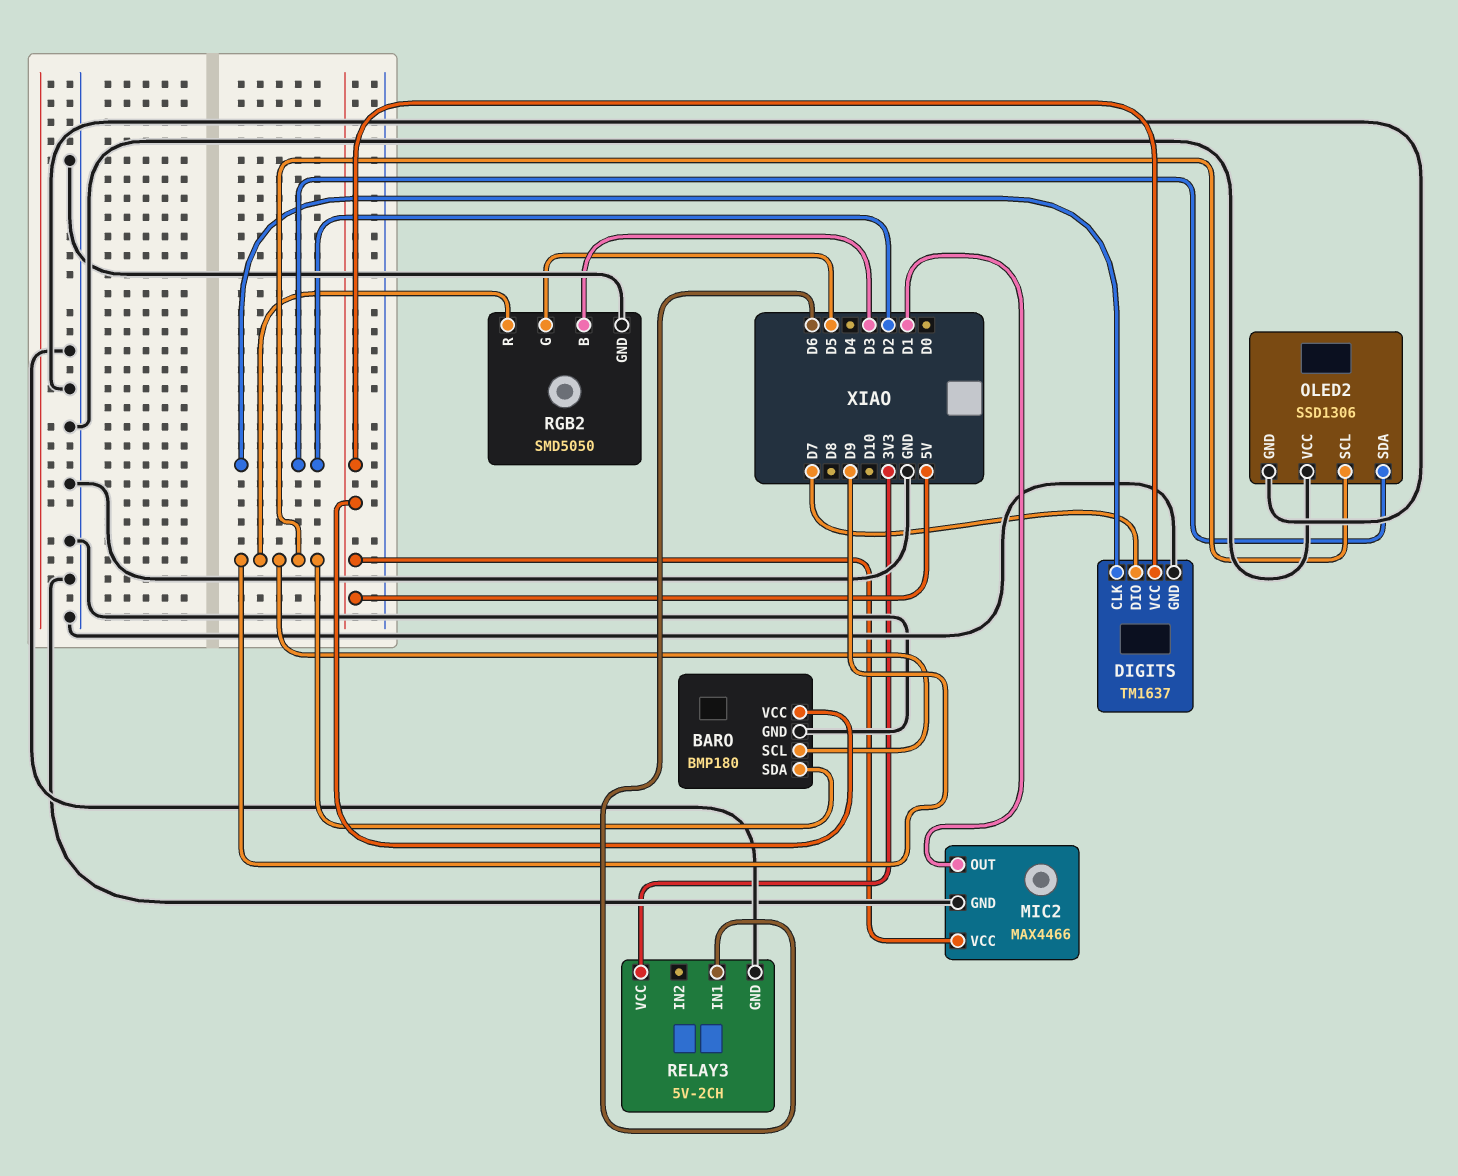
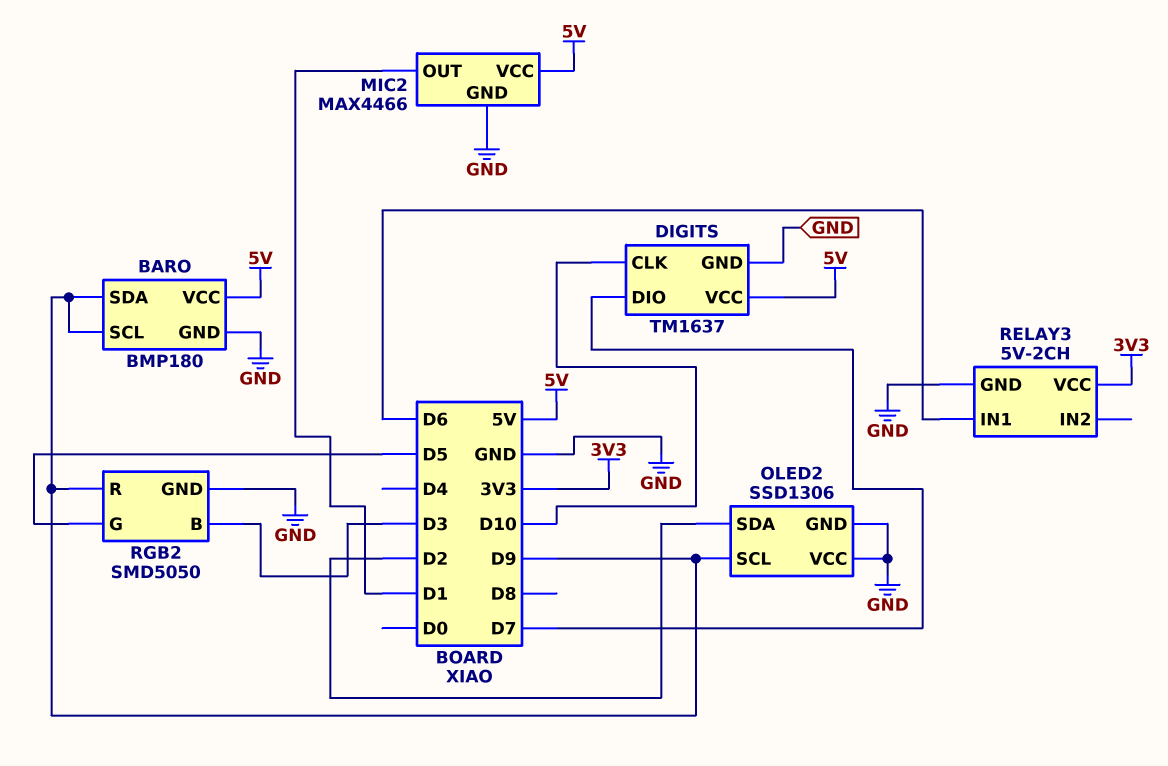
DIGITS pin CLK: D2 -> D10

